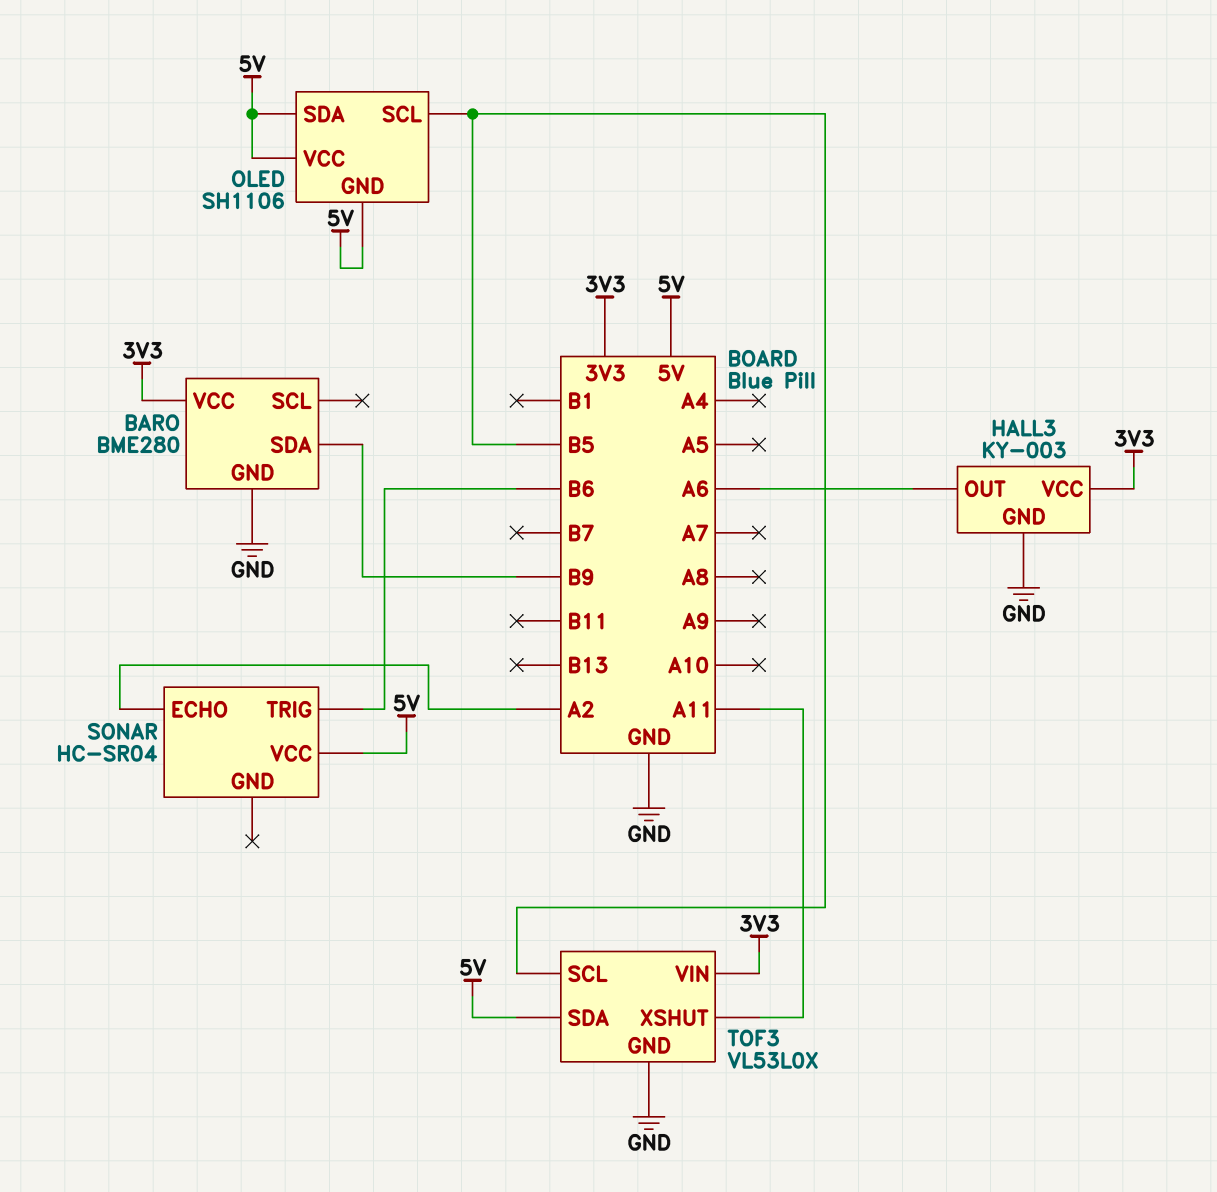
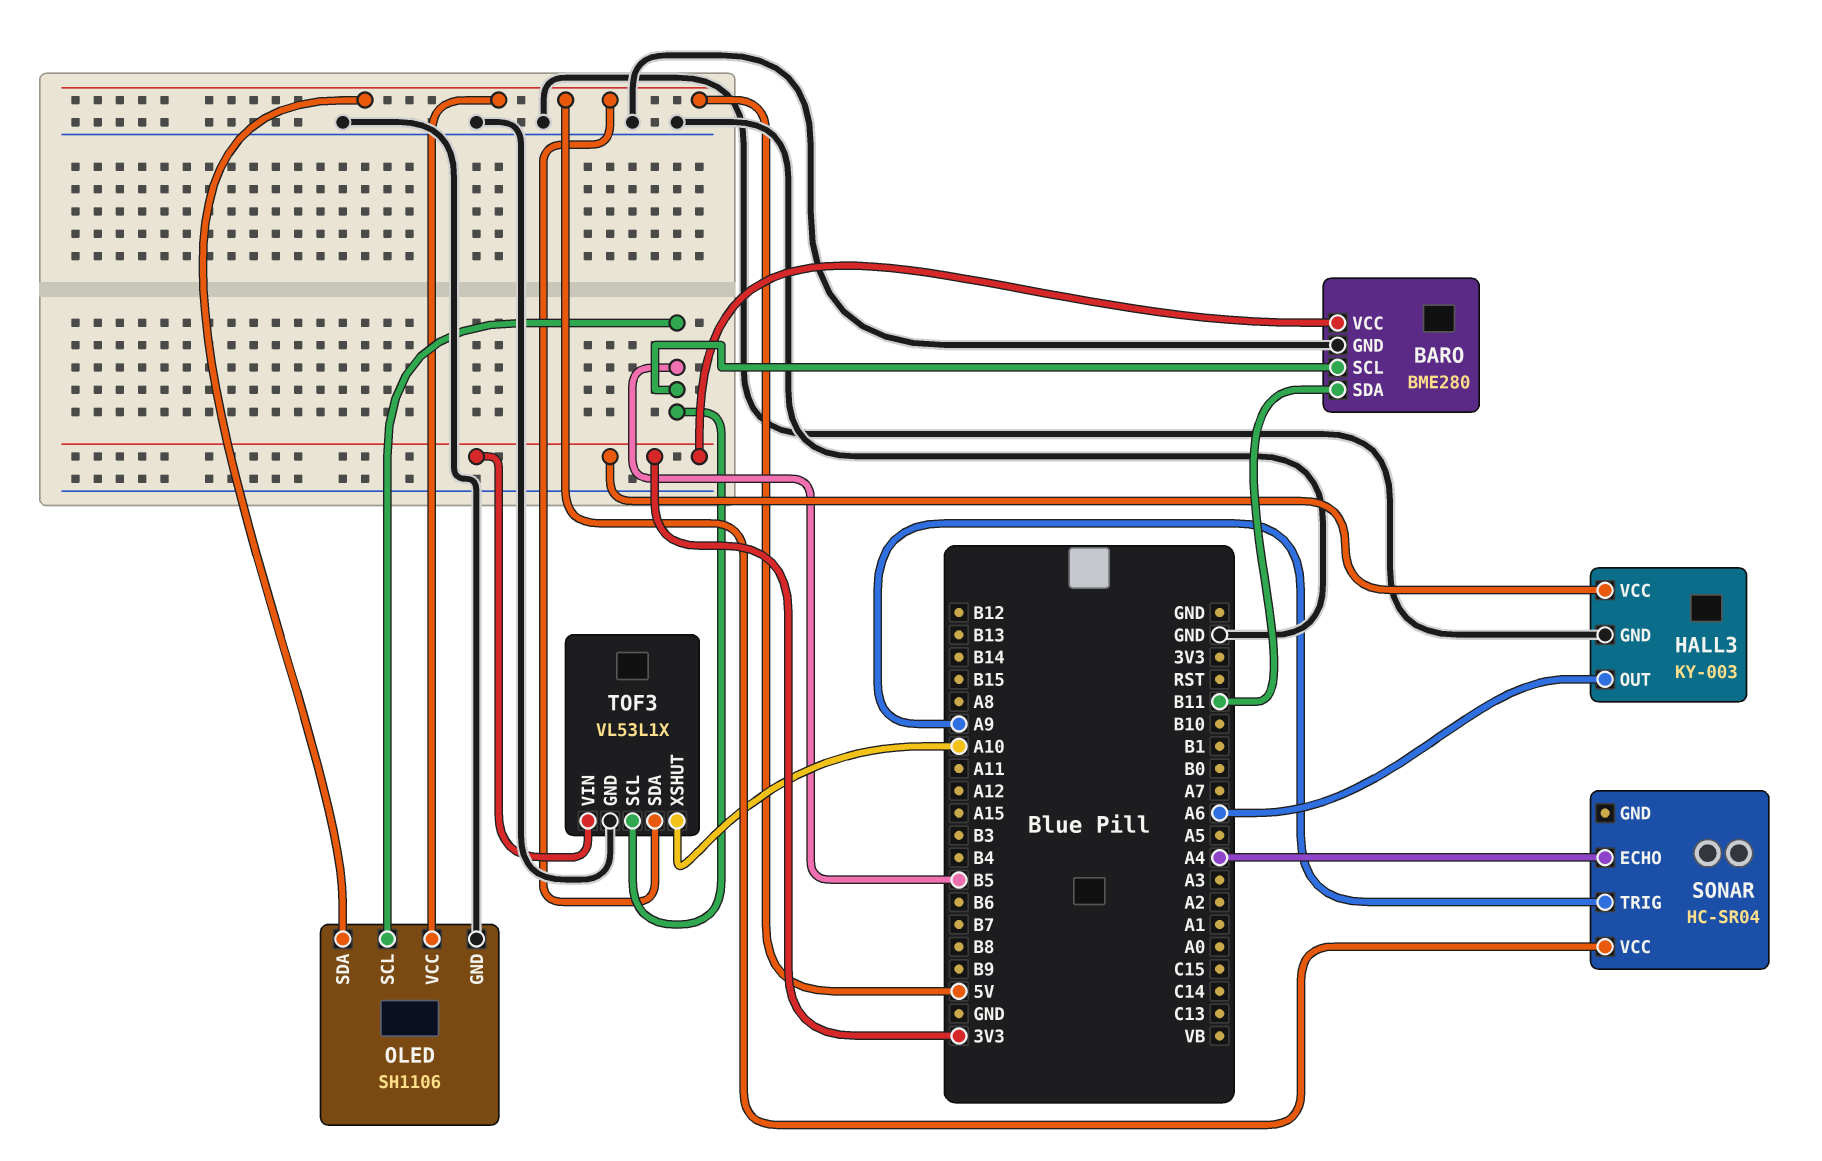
BARO pin SCL: none -> B5
BARO pin SDA: B9 -> B11
OLED pin GND: 5V -> GND
SONAR pin ECHO: A2 -> A4
SONAR pin TRIG: B6 -> A9
TOF3: VL53L0X -> VL53L1X
TOF3 pin XSHUT: A11 -> A10

